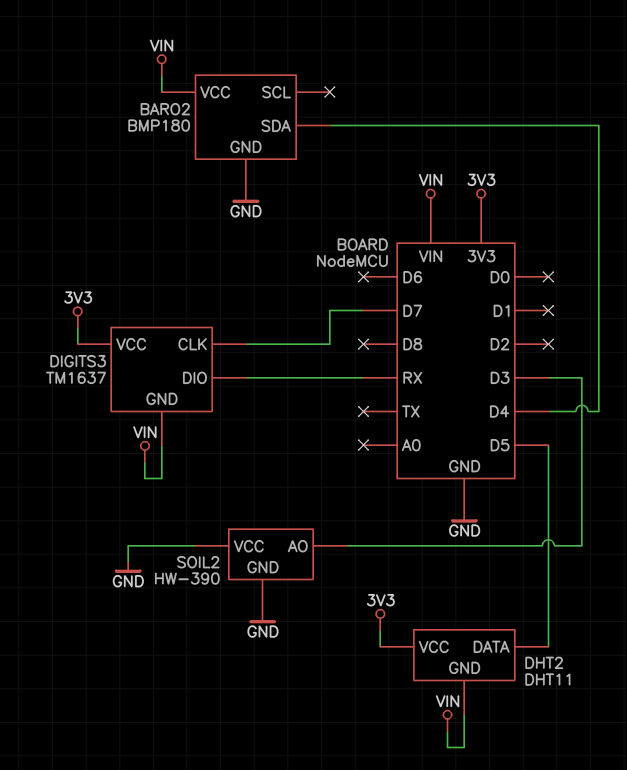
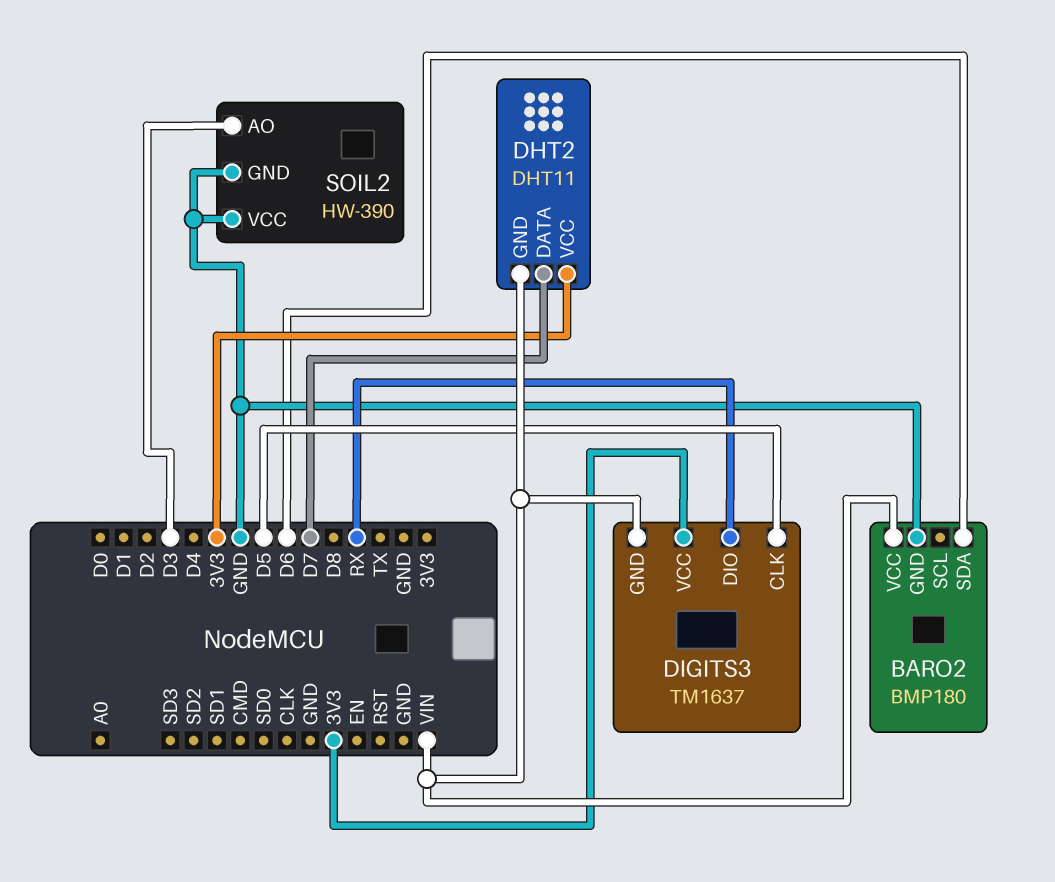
BARO2 pin SDA: D4 -> D6
DHT2 pin DATA: D5 -> D7
DIGITS3 pin CLK: D7 -> D5

